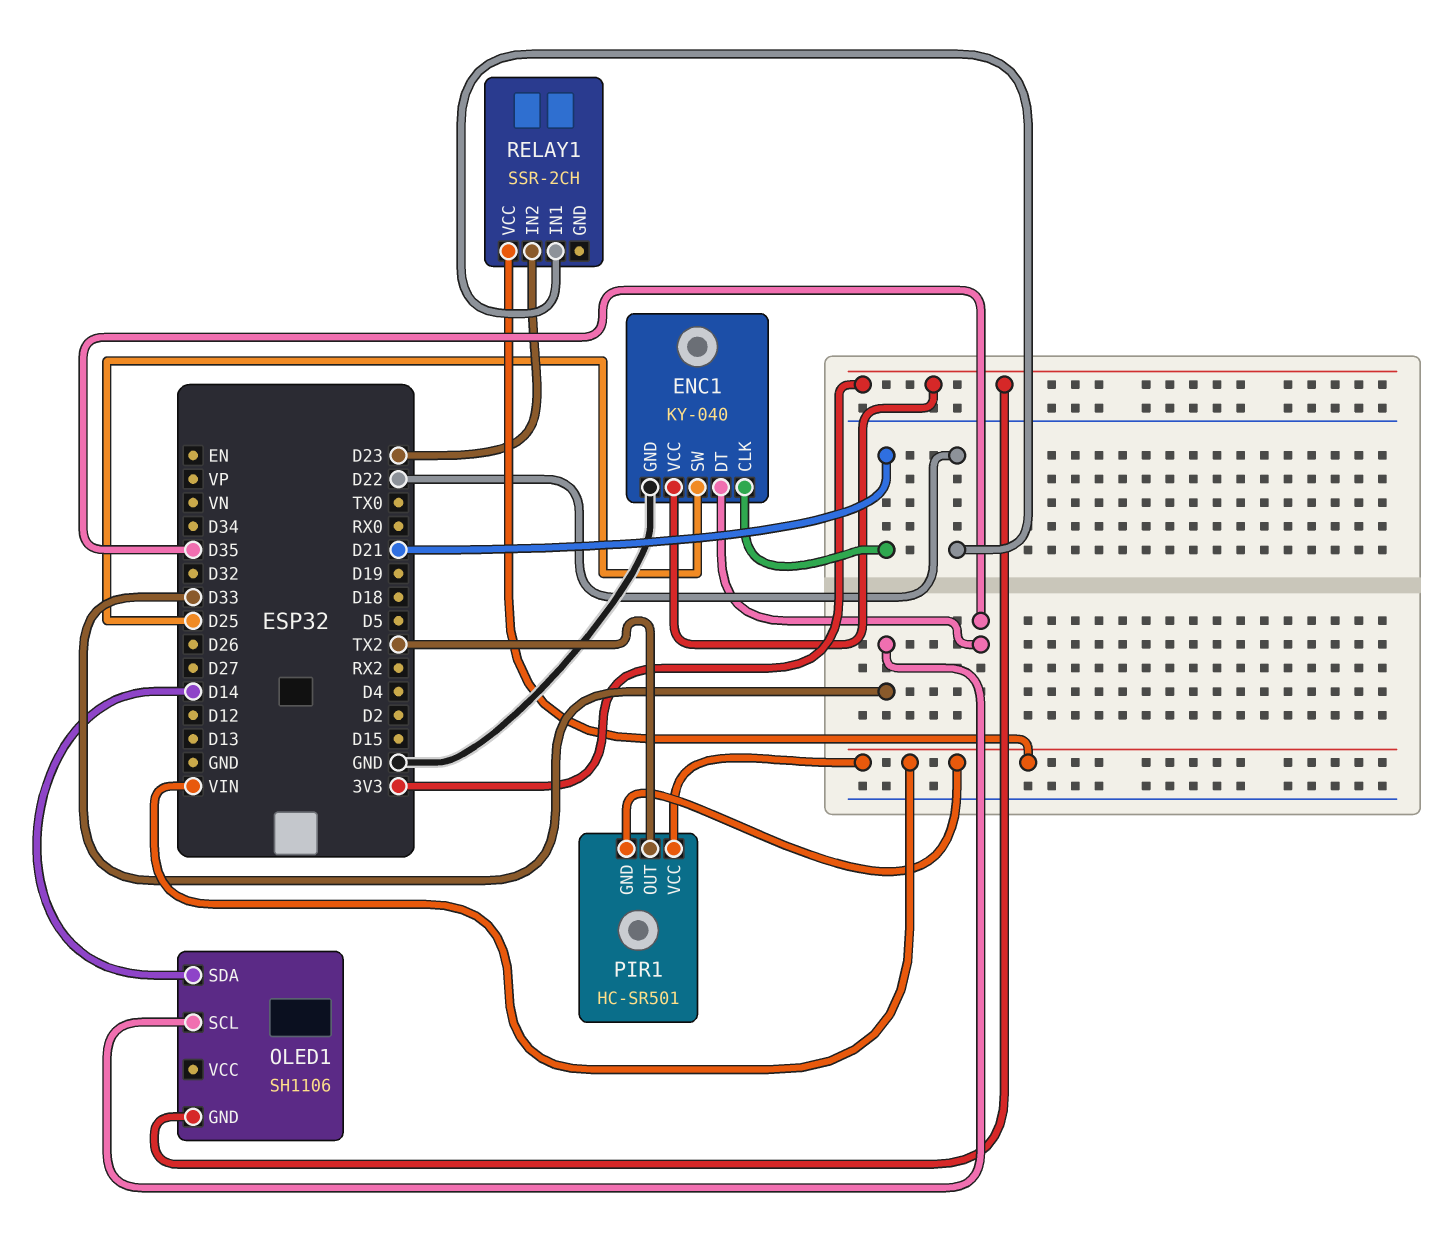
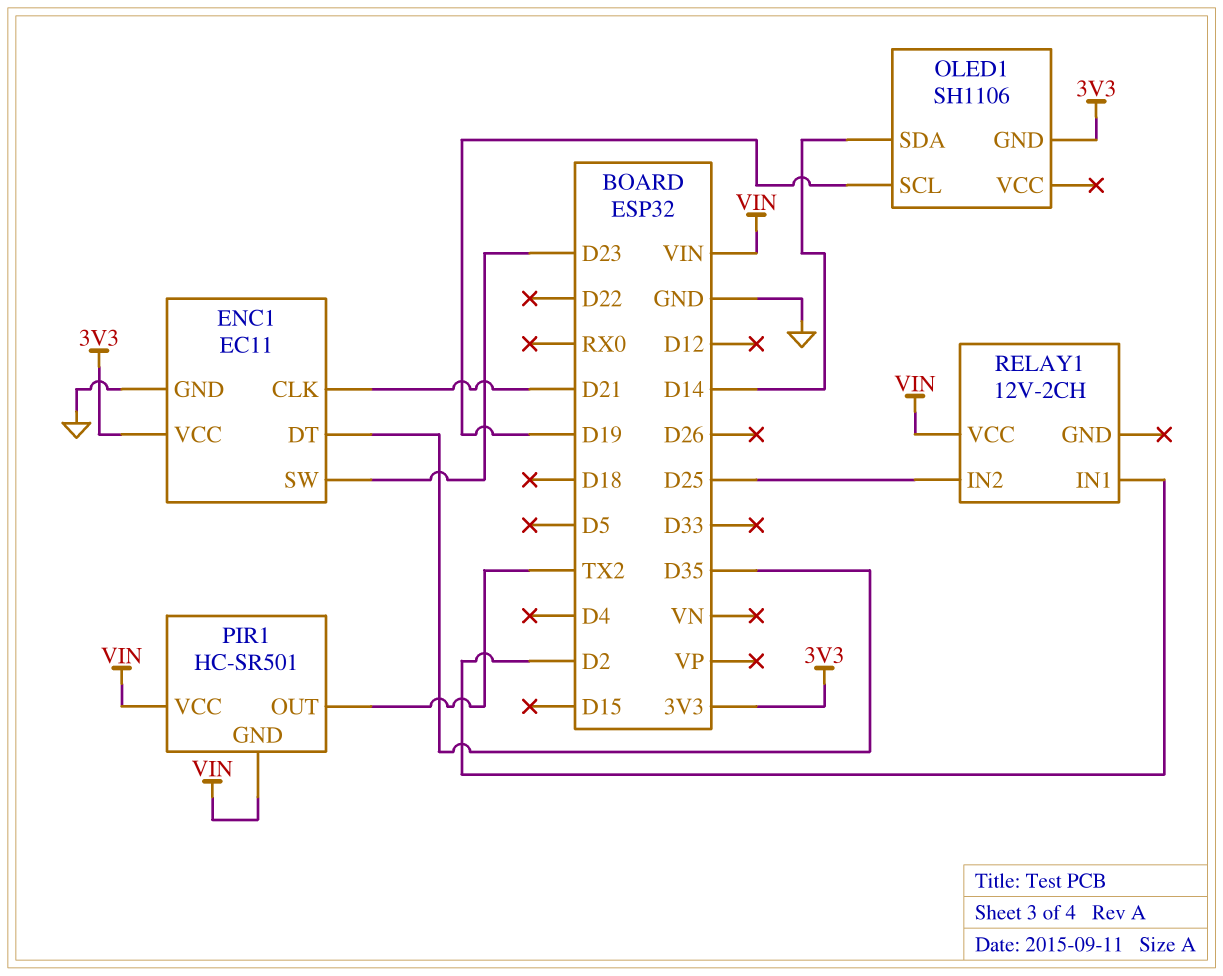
ENC1: KY-040 -> EC11
ENC1 pin SW: D25 -> D23
OLED1 pin SCL: D33 -> D19
RELAY1: SSR-2CH -> 12V-2CH
RELAY1 pin IN1: D22 -> D2
RELAY1 pin IN2: D23 -> D25

